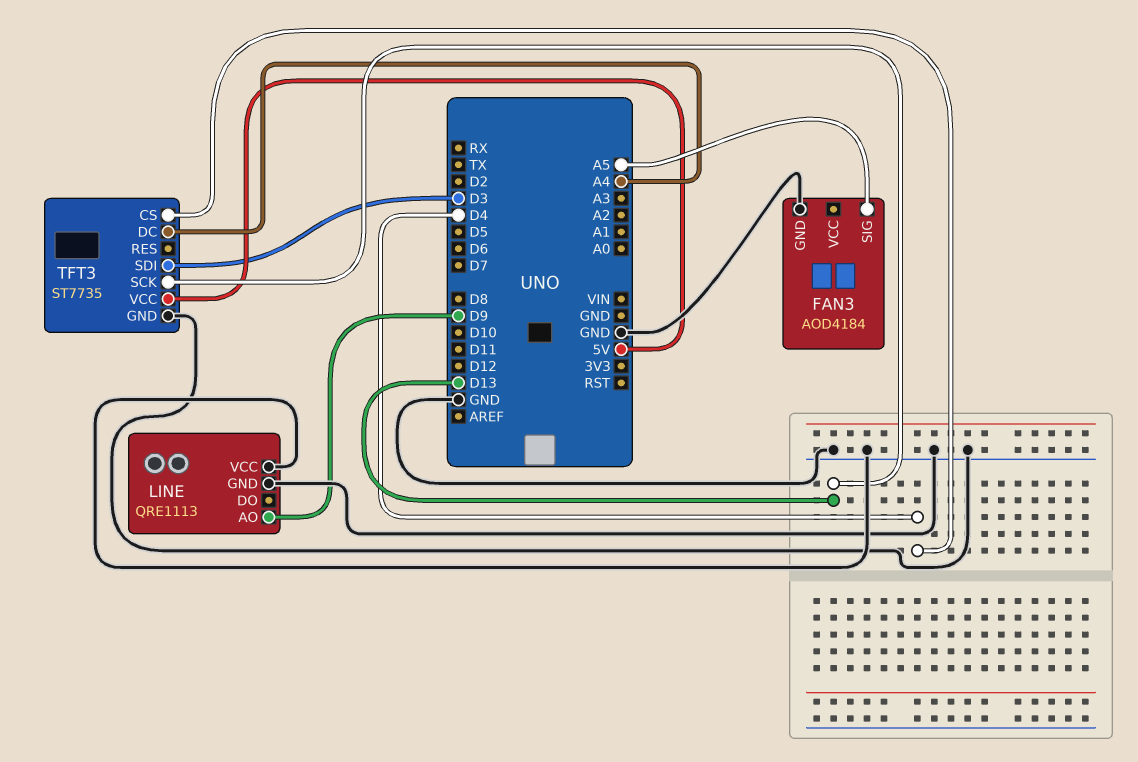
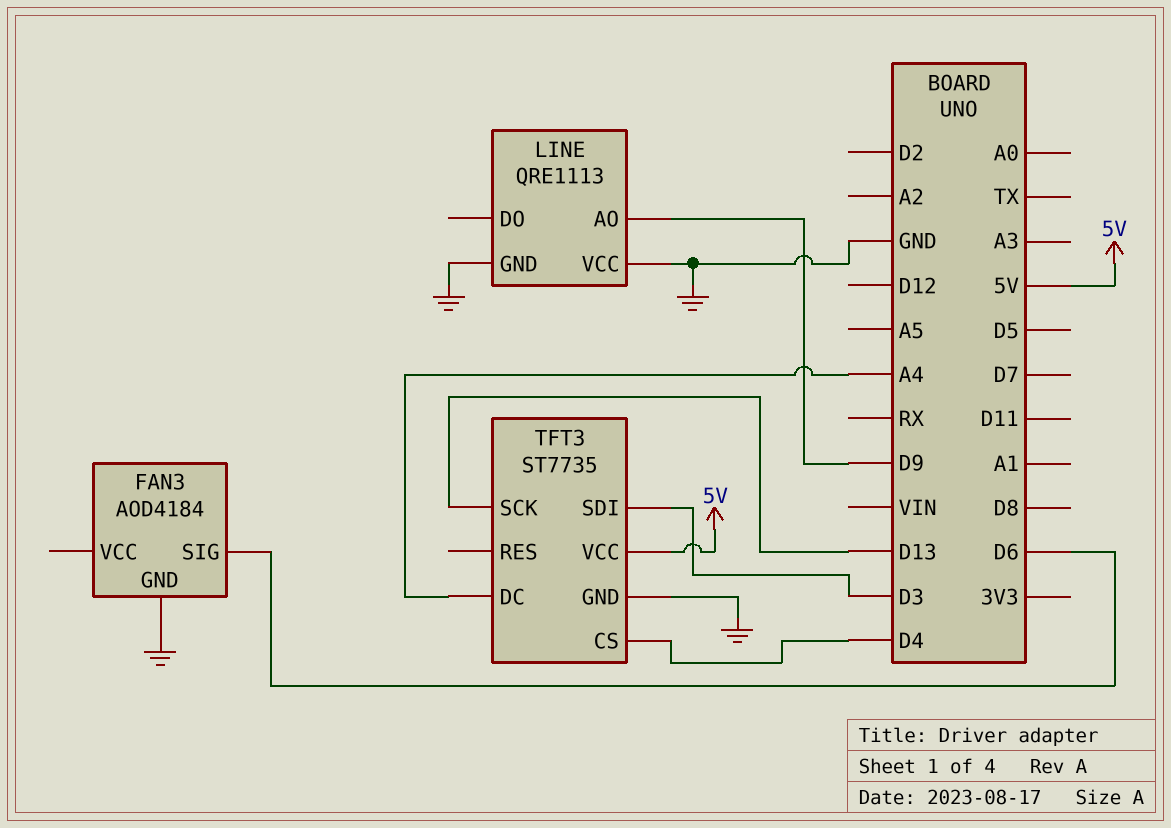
FAN3 pin SIG: A5 -> D6

